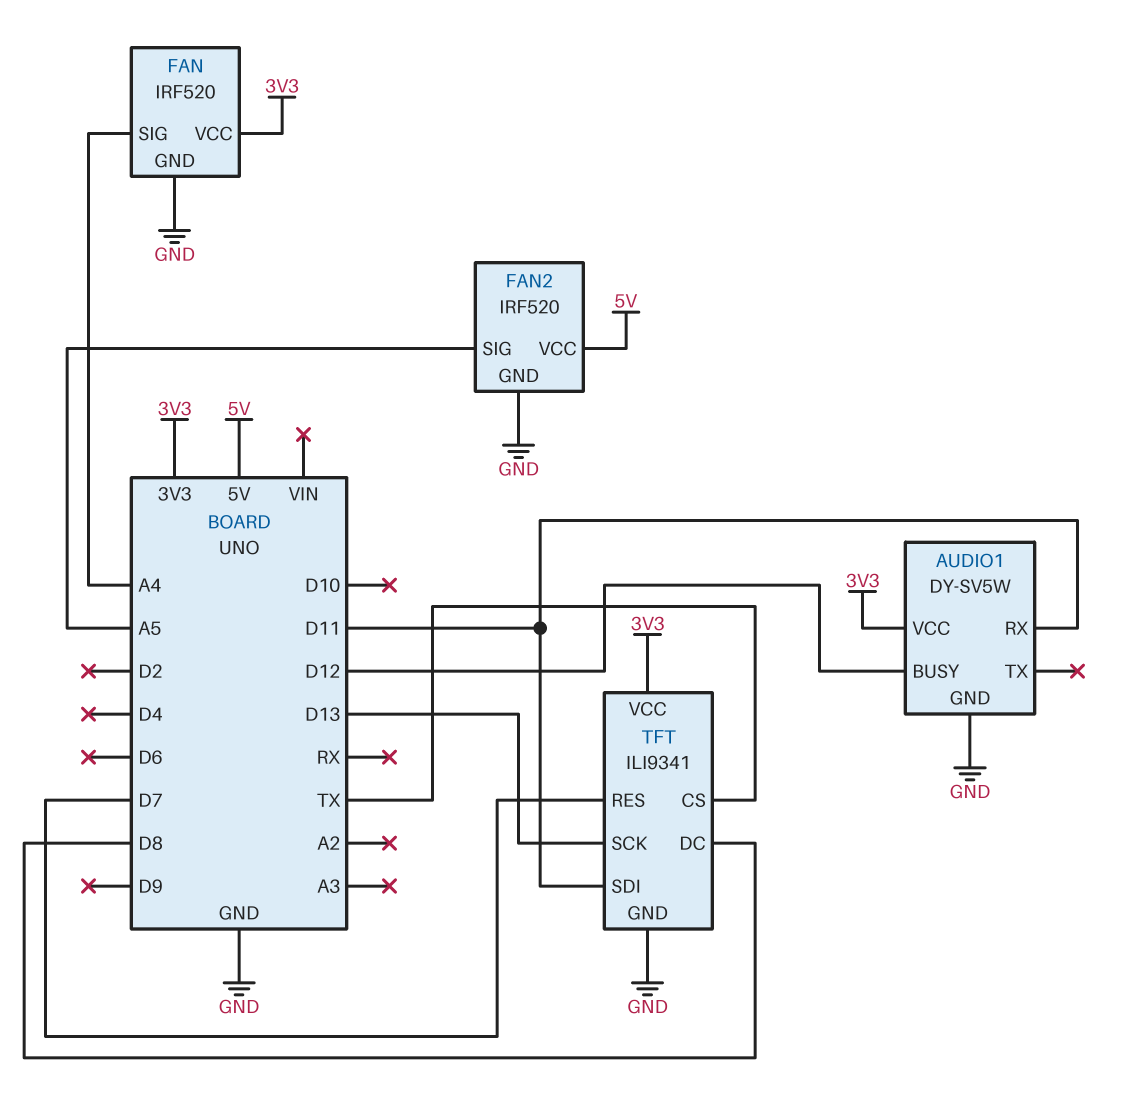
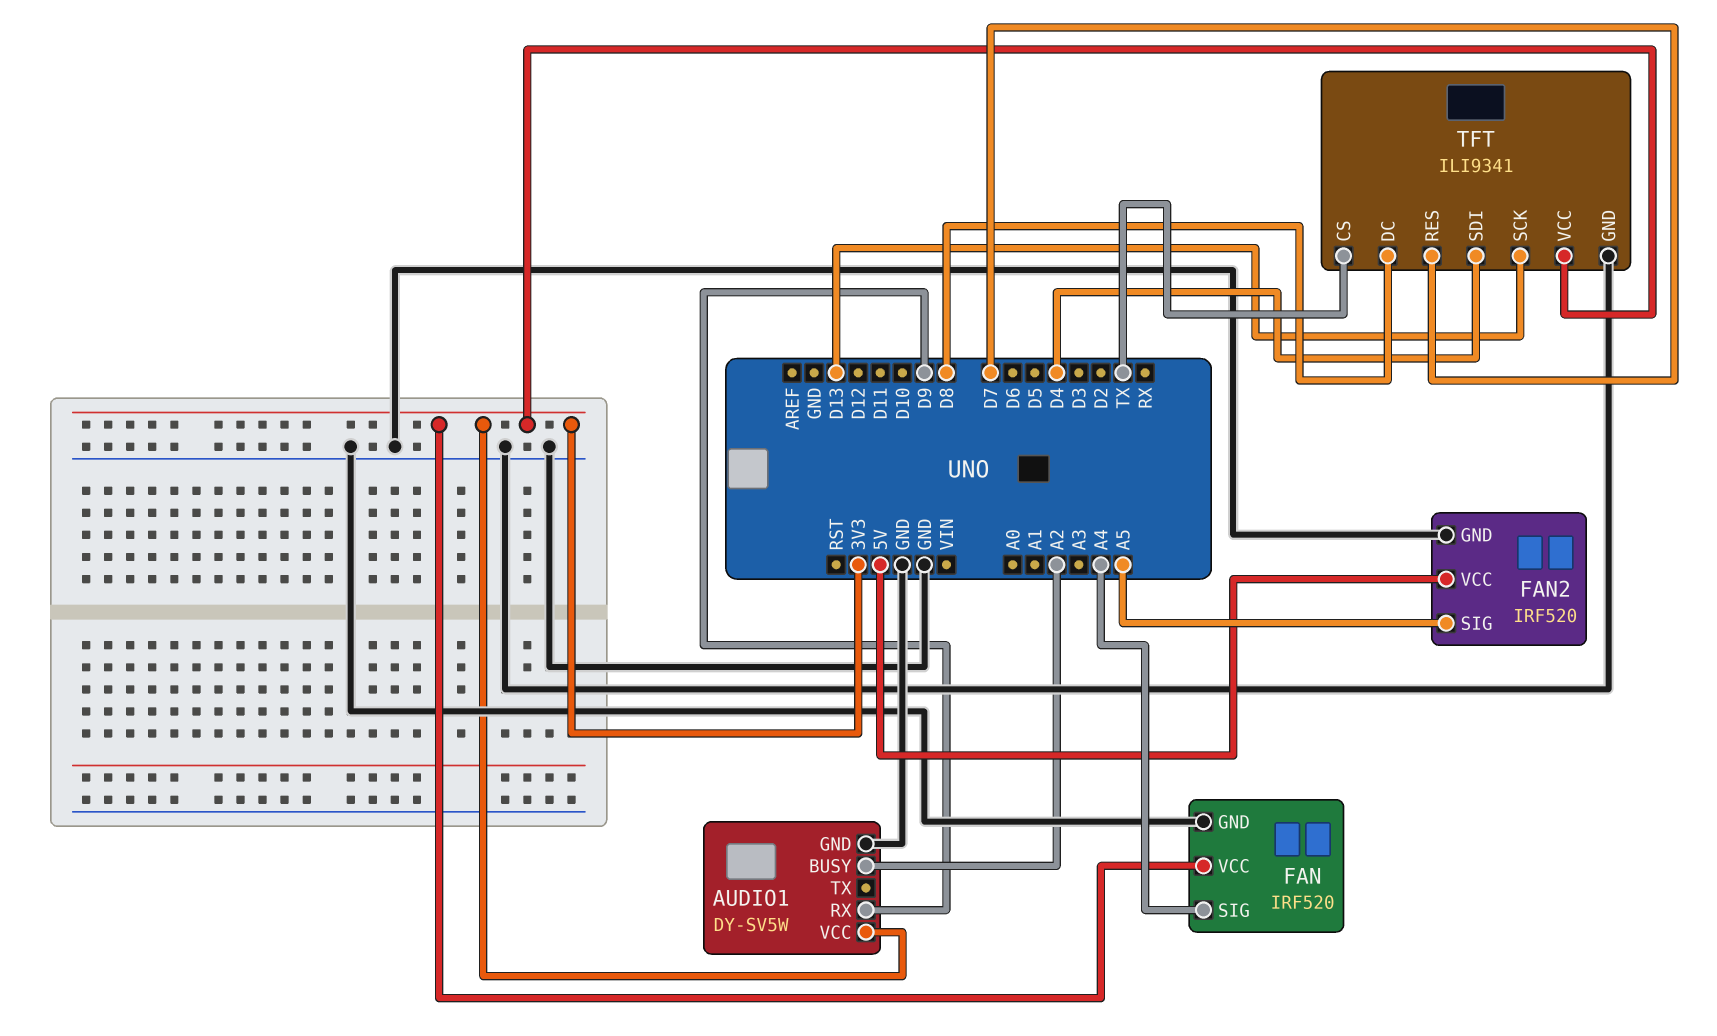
AUDIO1 pin BUSY: D12 -> A2
AUDIO1 pin RX: D11 -> D9
TFT pin SDI: D11 -> D4

